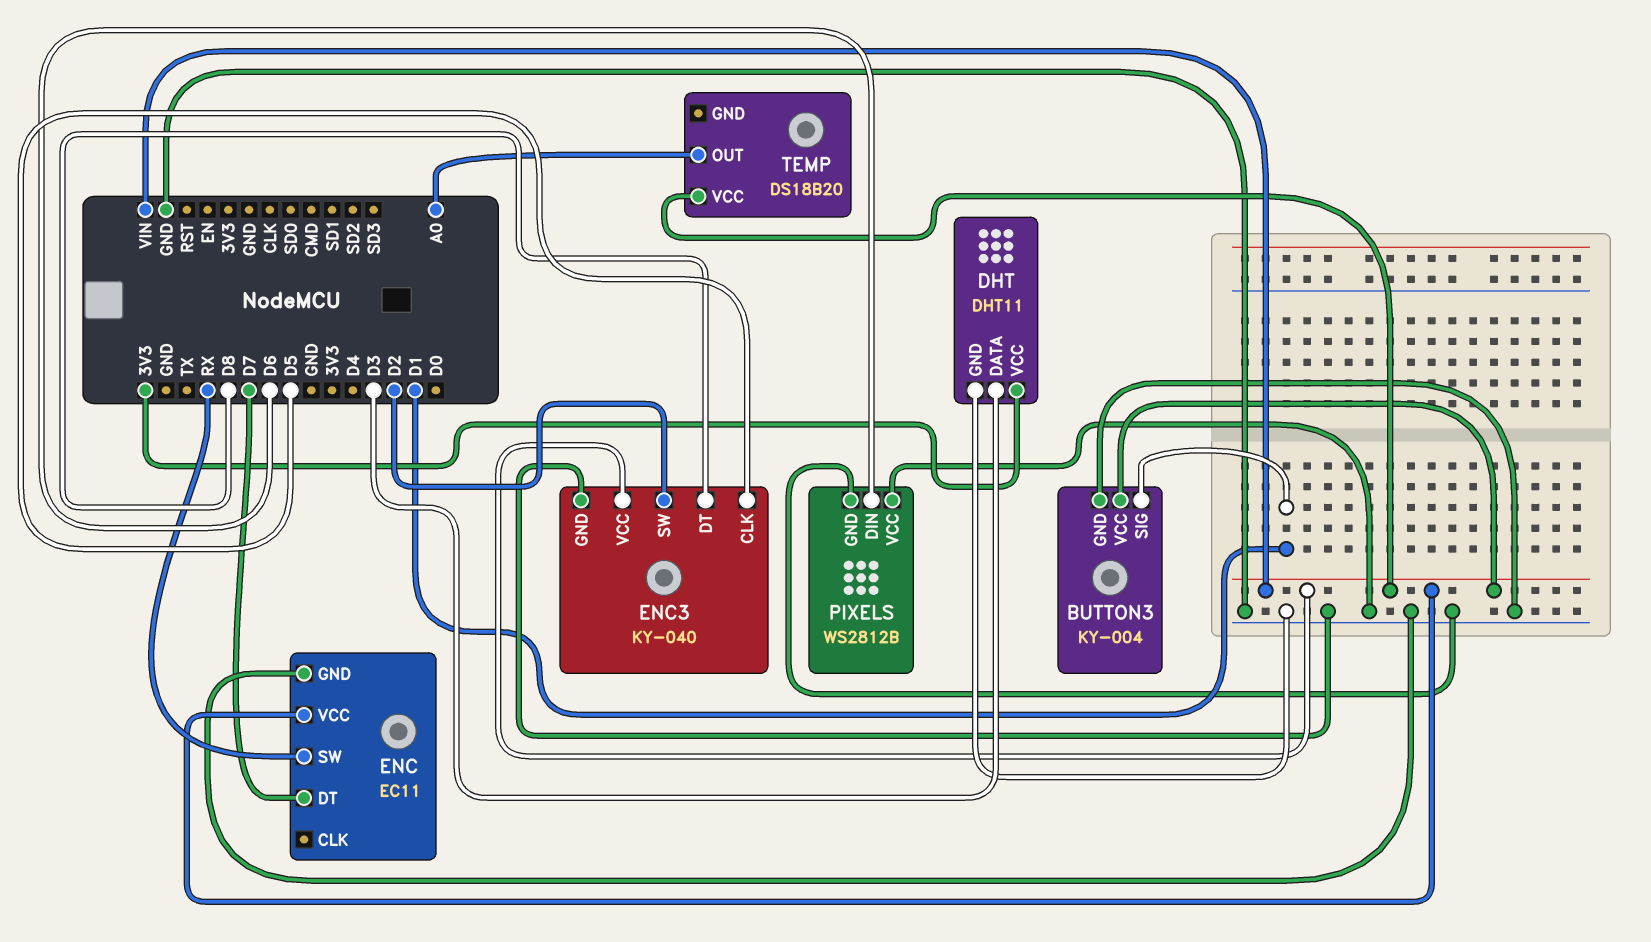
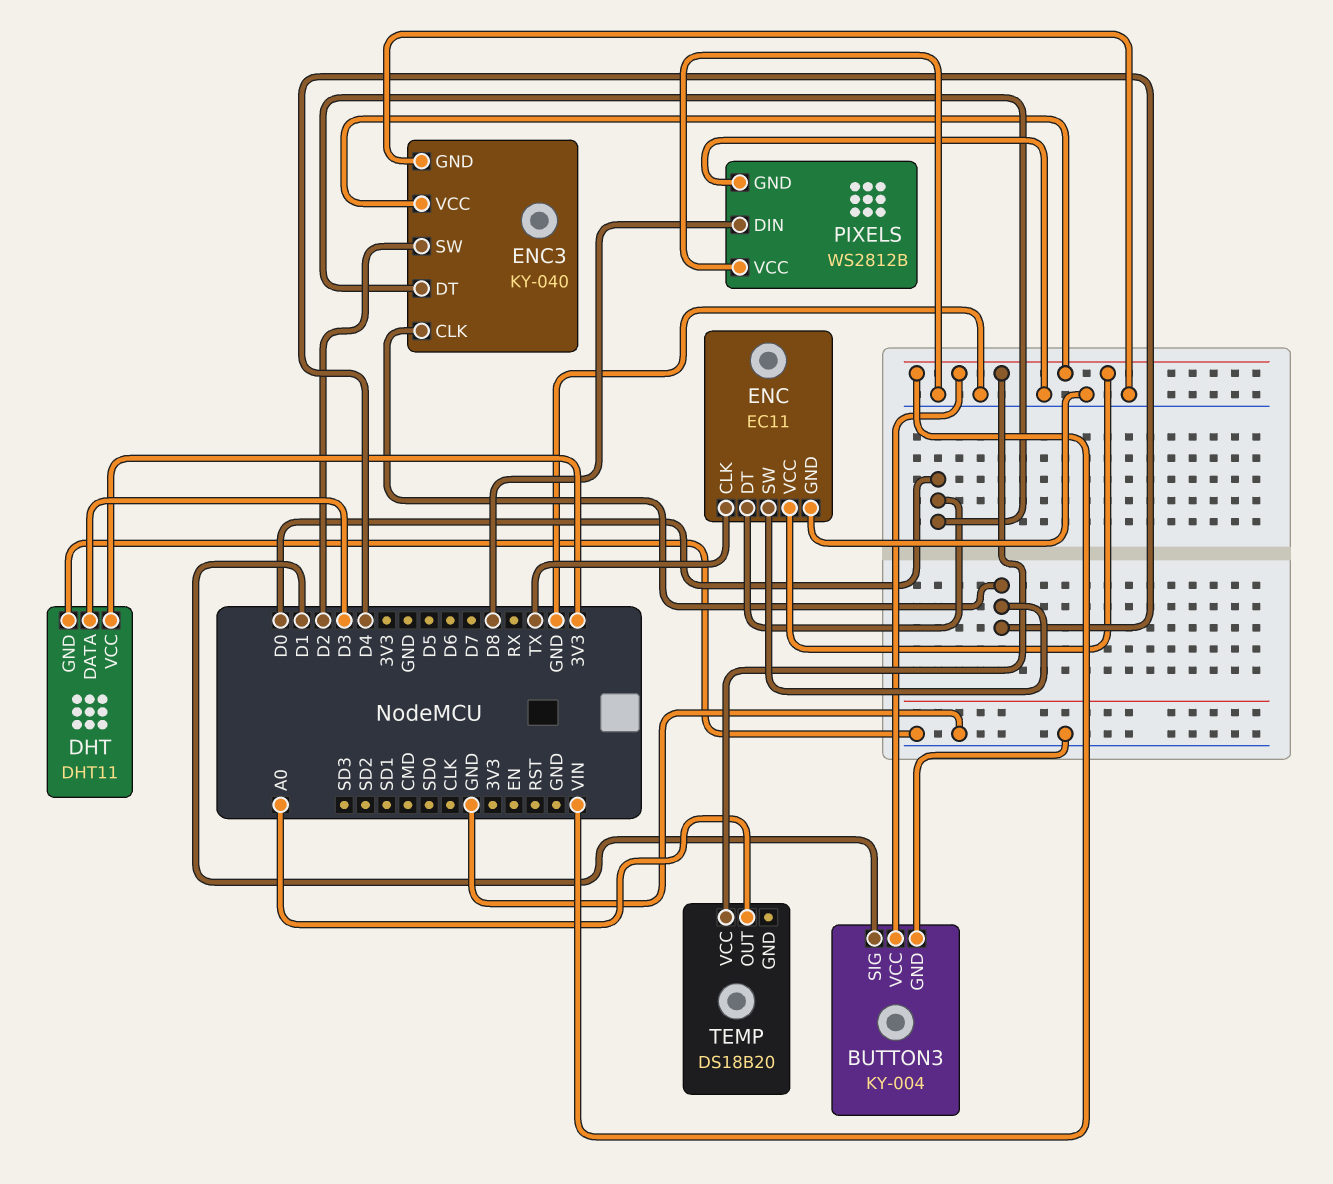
ENC pin CLK: none -> TX
ENC pin DT: D7 -> D0
ENC pin SW: RX -> D4
ENC3 pin CLK: D5 -> D4
ENC3 pin DT: D8 -> D0
PIXELS pin DIN: D6 -> D8

